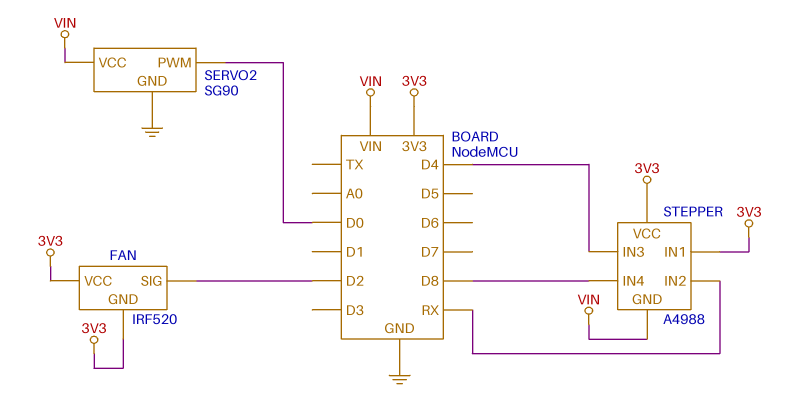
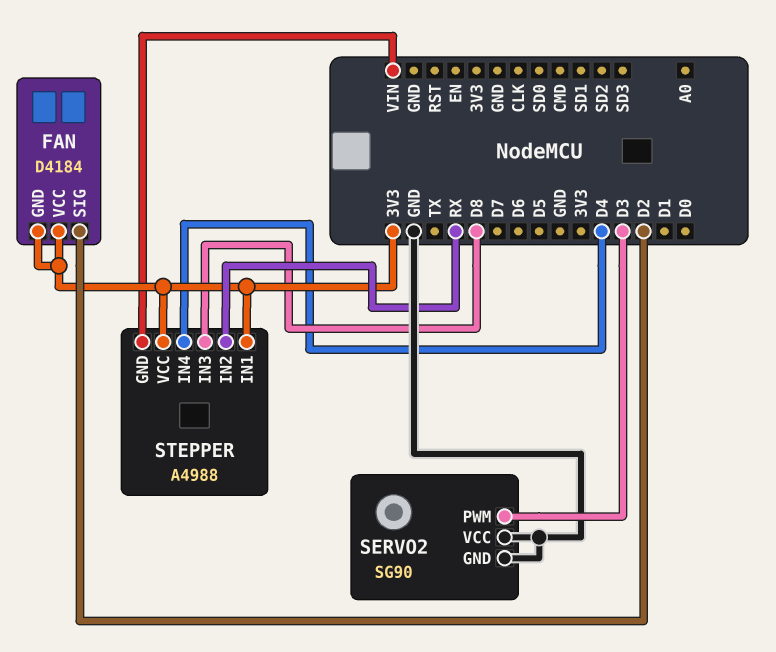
FAN: IRF520 -> D4184
SERVO2 pin PWM: D0 -> D3
SERVO2 pin VCC: VIN -> GND
STEPPER pin IN3: D4 -> D8
STEPPER pin IN4: D8 -> D4

